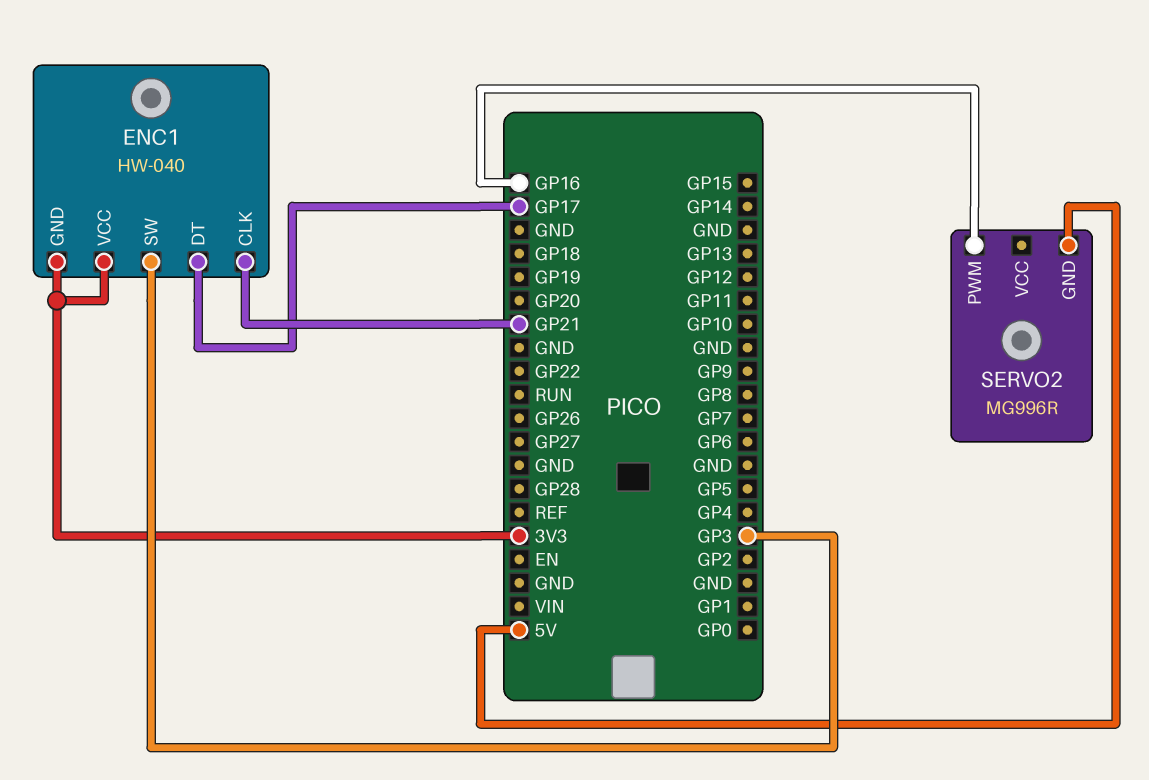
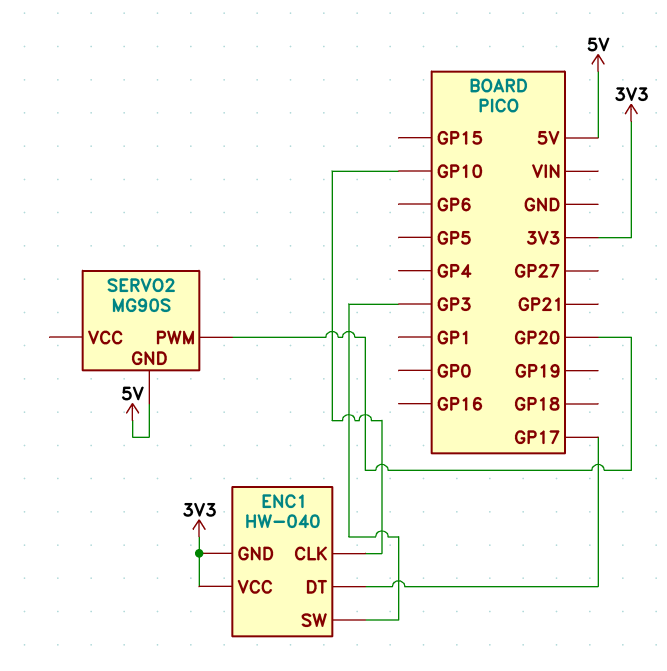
ENC1 pin CLK: GP21 -> GP10
SERVO2: MG996R -> MG90S
SERVO2 pin PWM: GP16 -> GP20

